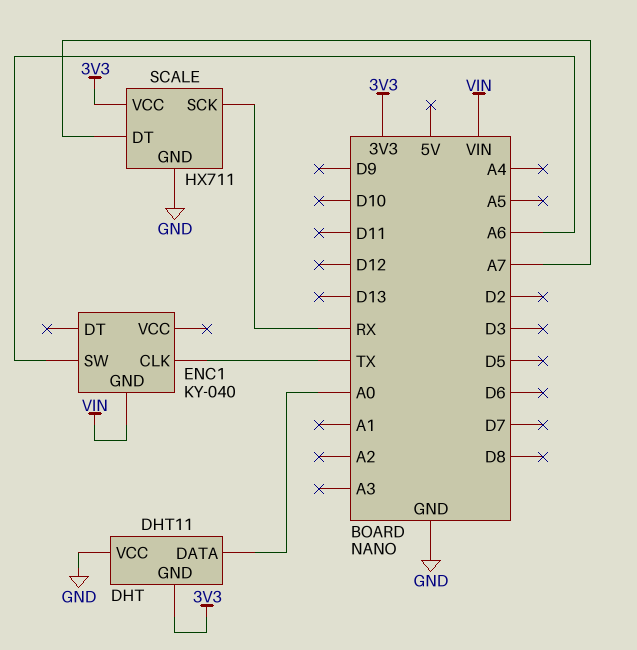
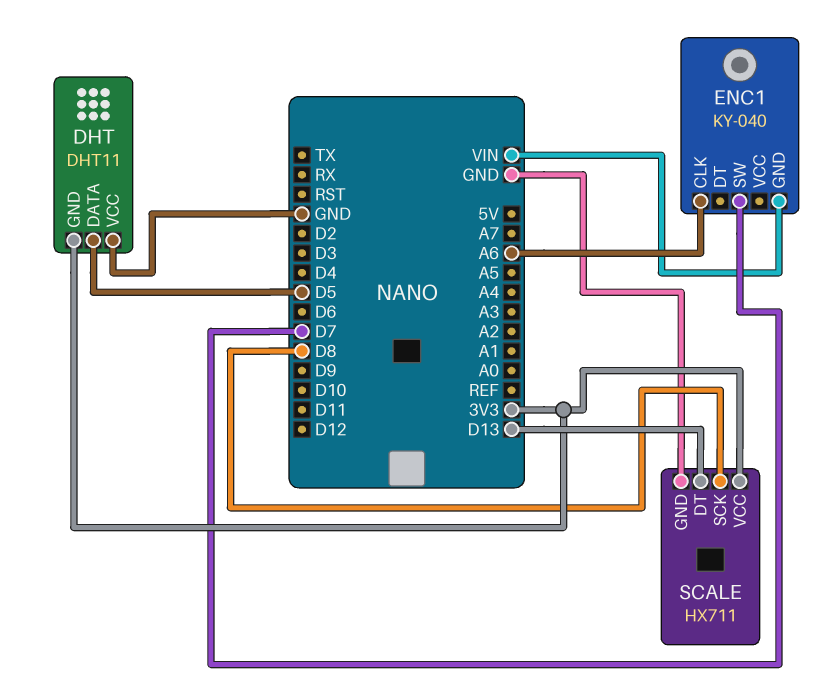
DHT pin DATA: A0 -> D5
ENC1 pin CLK: TX -> A6
ENC1 pin SW: A6 -> D7
SCALE pin DT: A7 -> D13
SCALE pin SCK: RX -> D8

